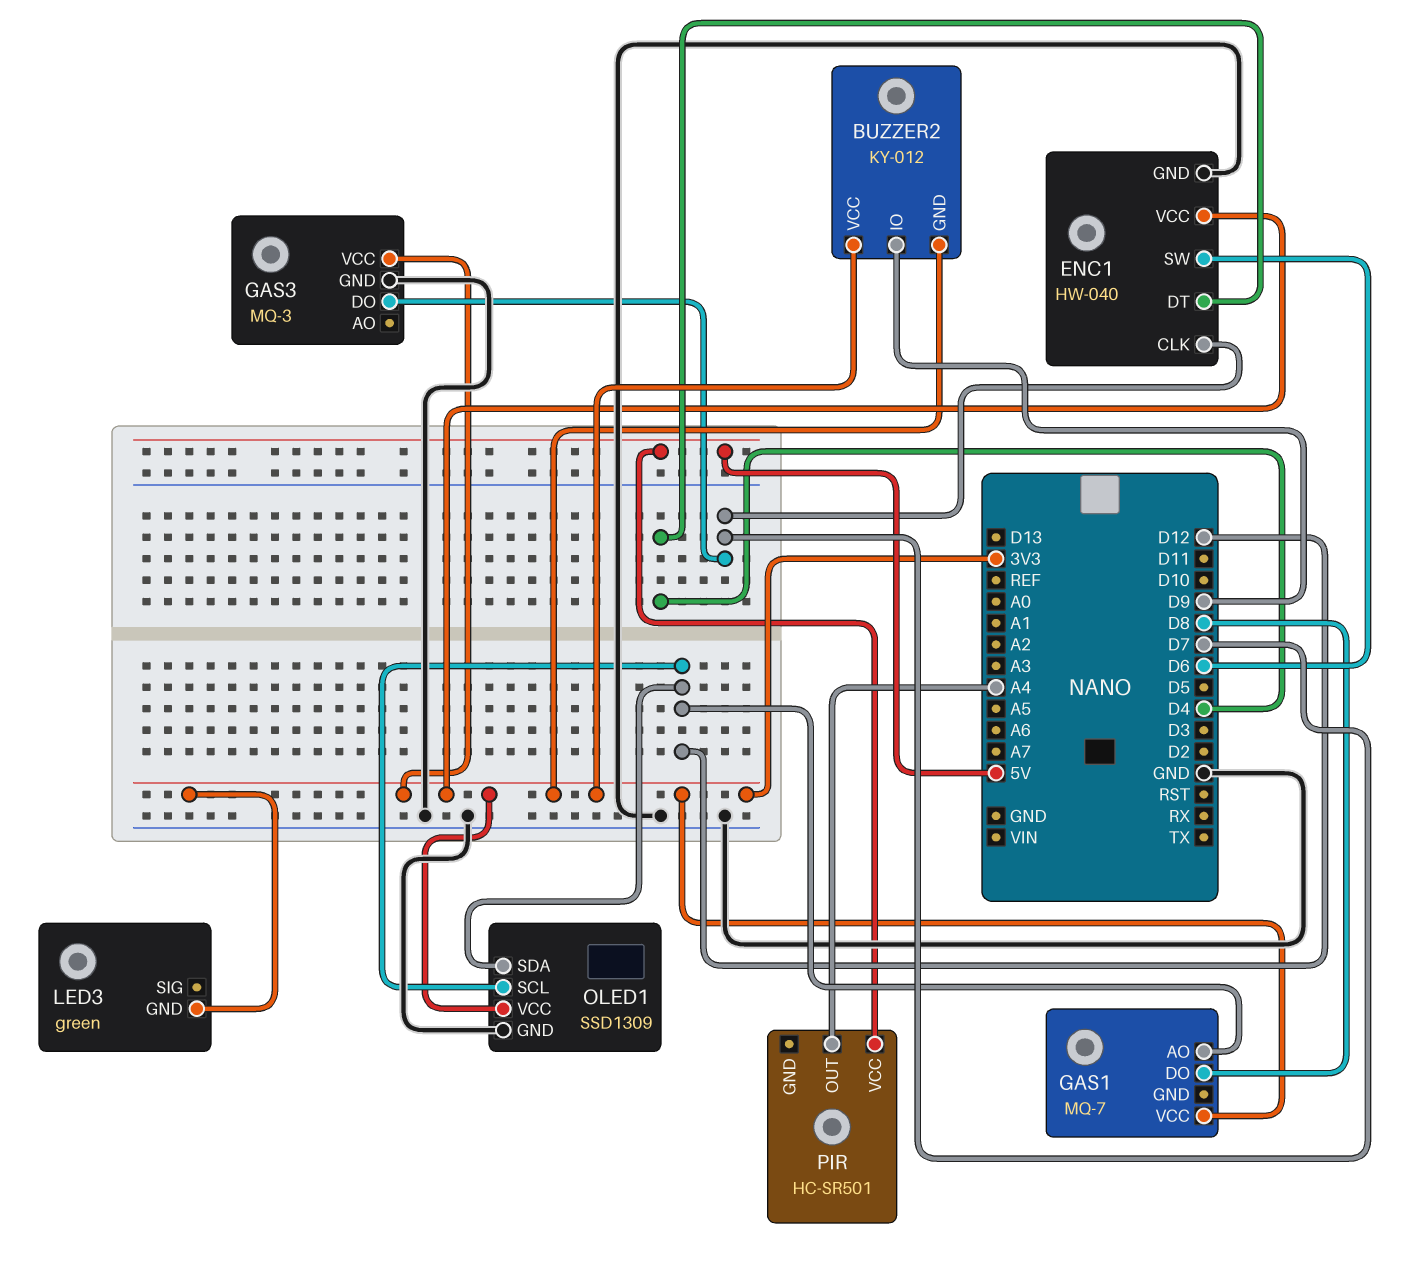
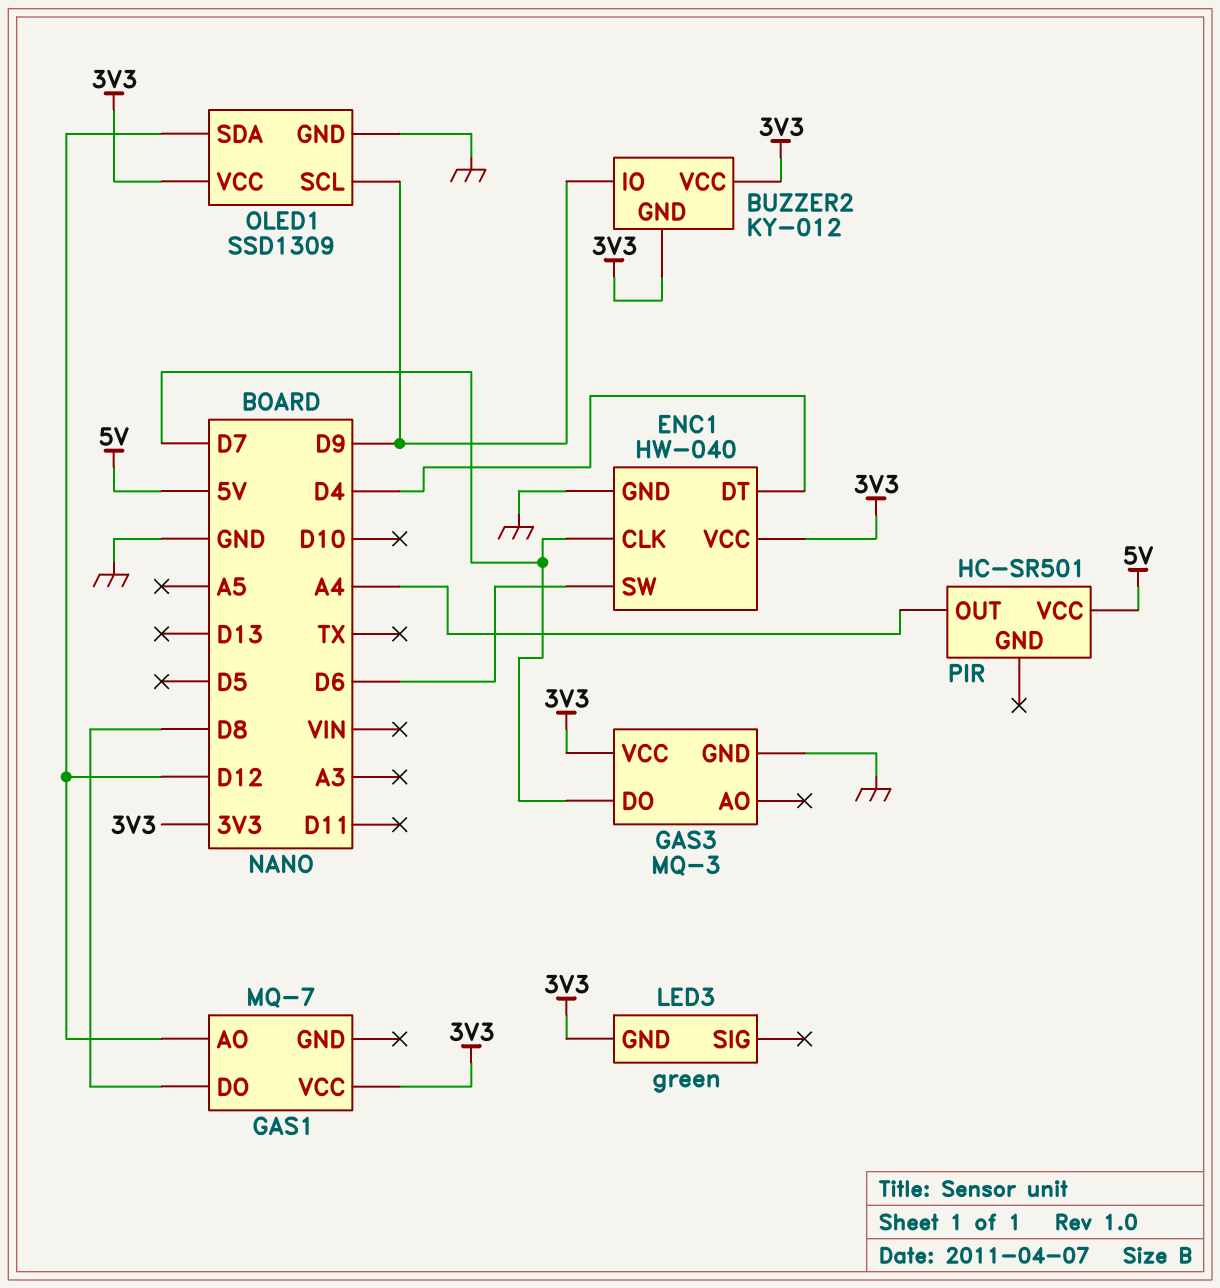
OLED1 pin SCL: D12 -> D9

